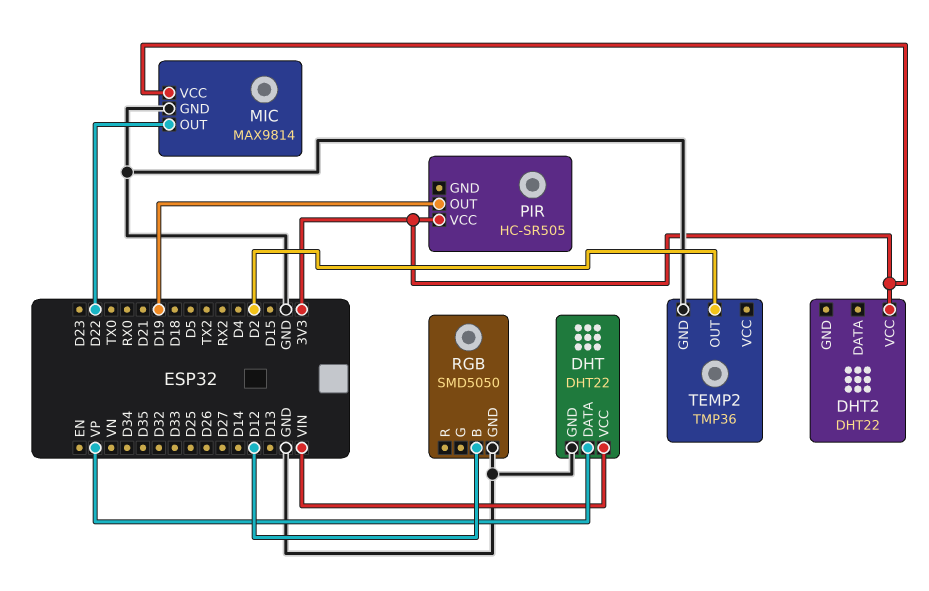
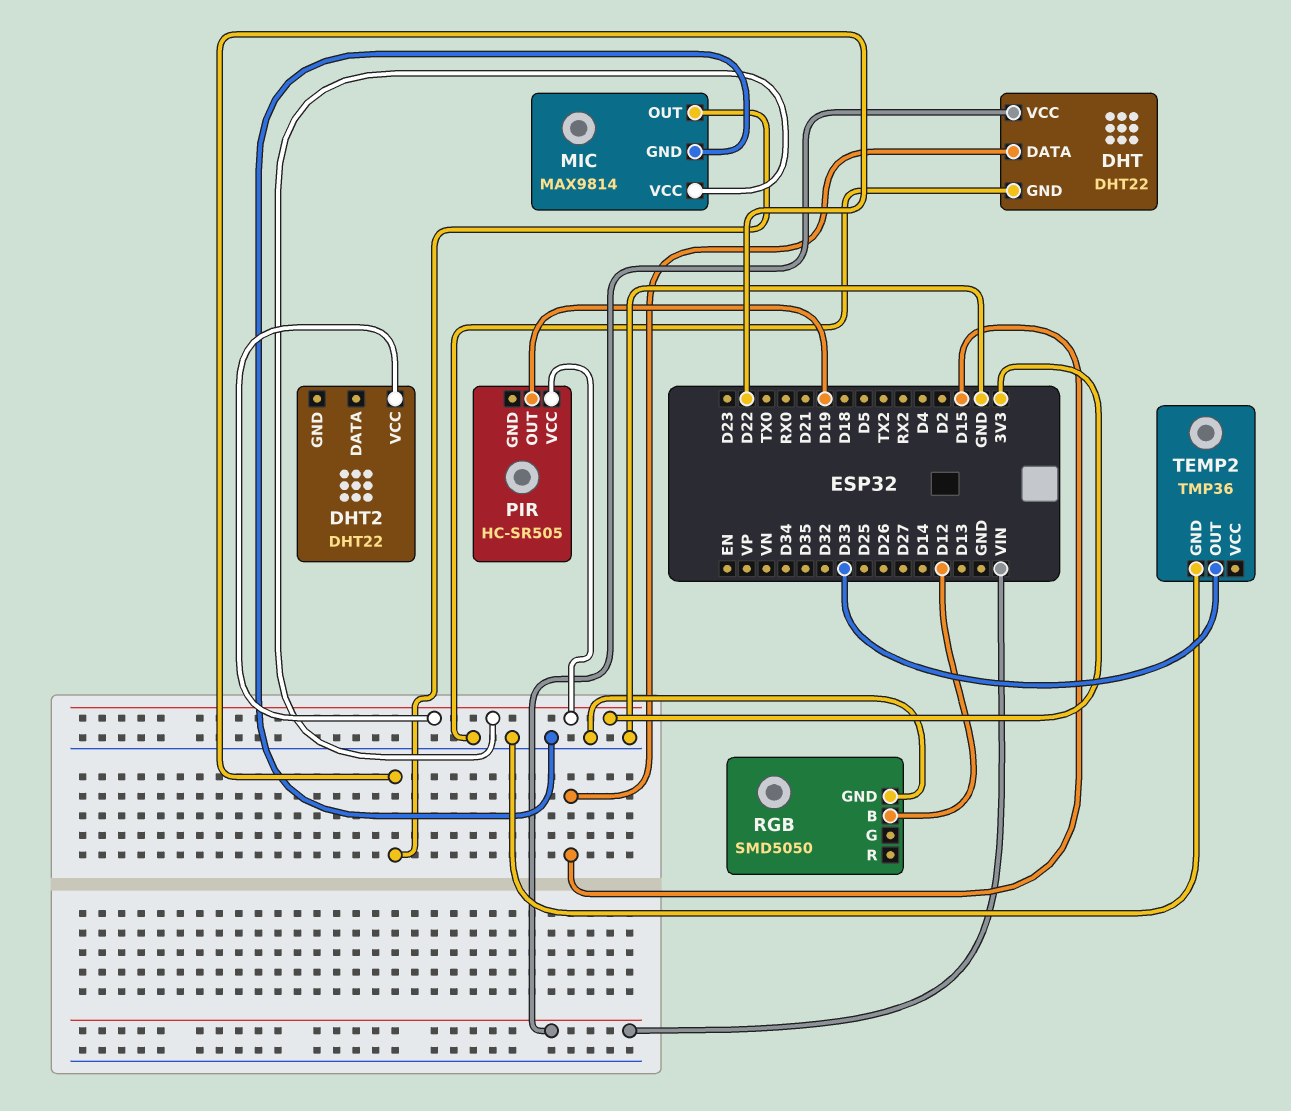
DHT pin DATA: VP -> D15
TEMP2 pin OUT: D2 -> D33

